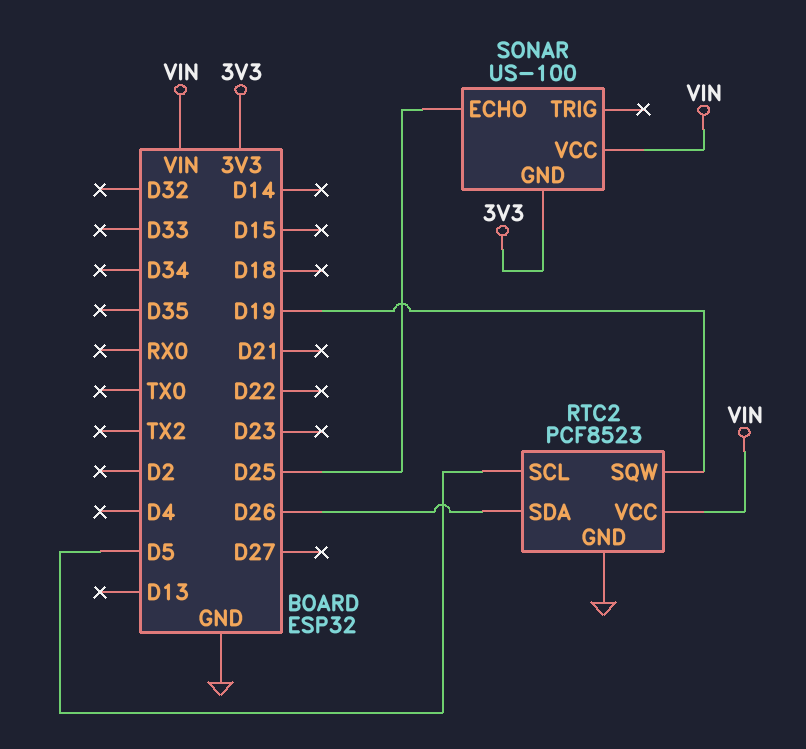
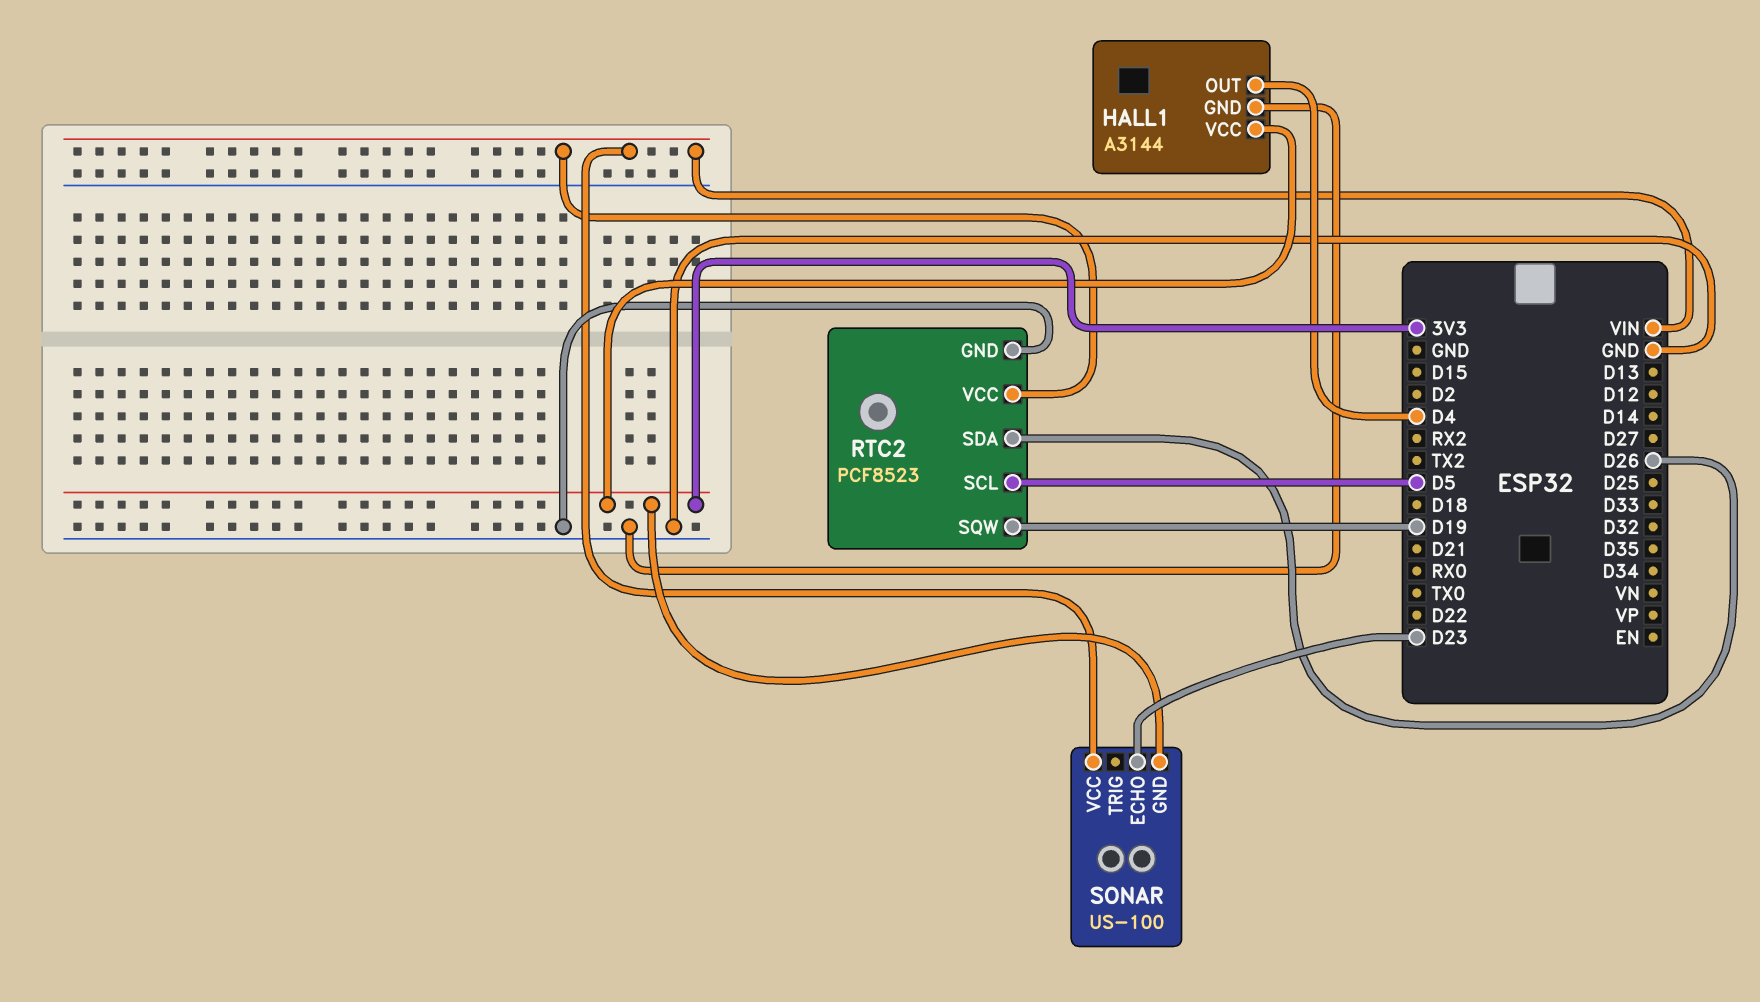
HALL1: none -> A3144
HALL1 pin GND: none -> GND
HALL1 pin OUT: none -> D4
HALL1 pin VCC: none -> 3V3
SONAR pin ECHO: D25 -> D23

